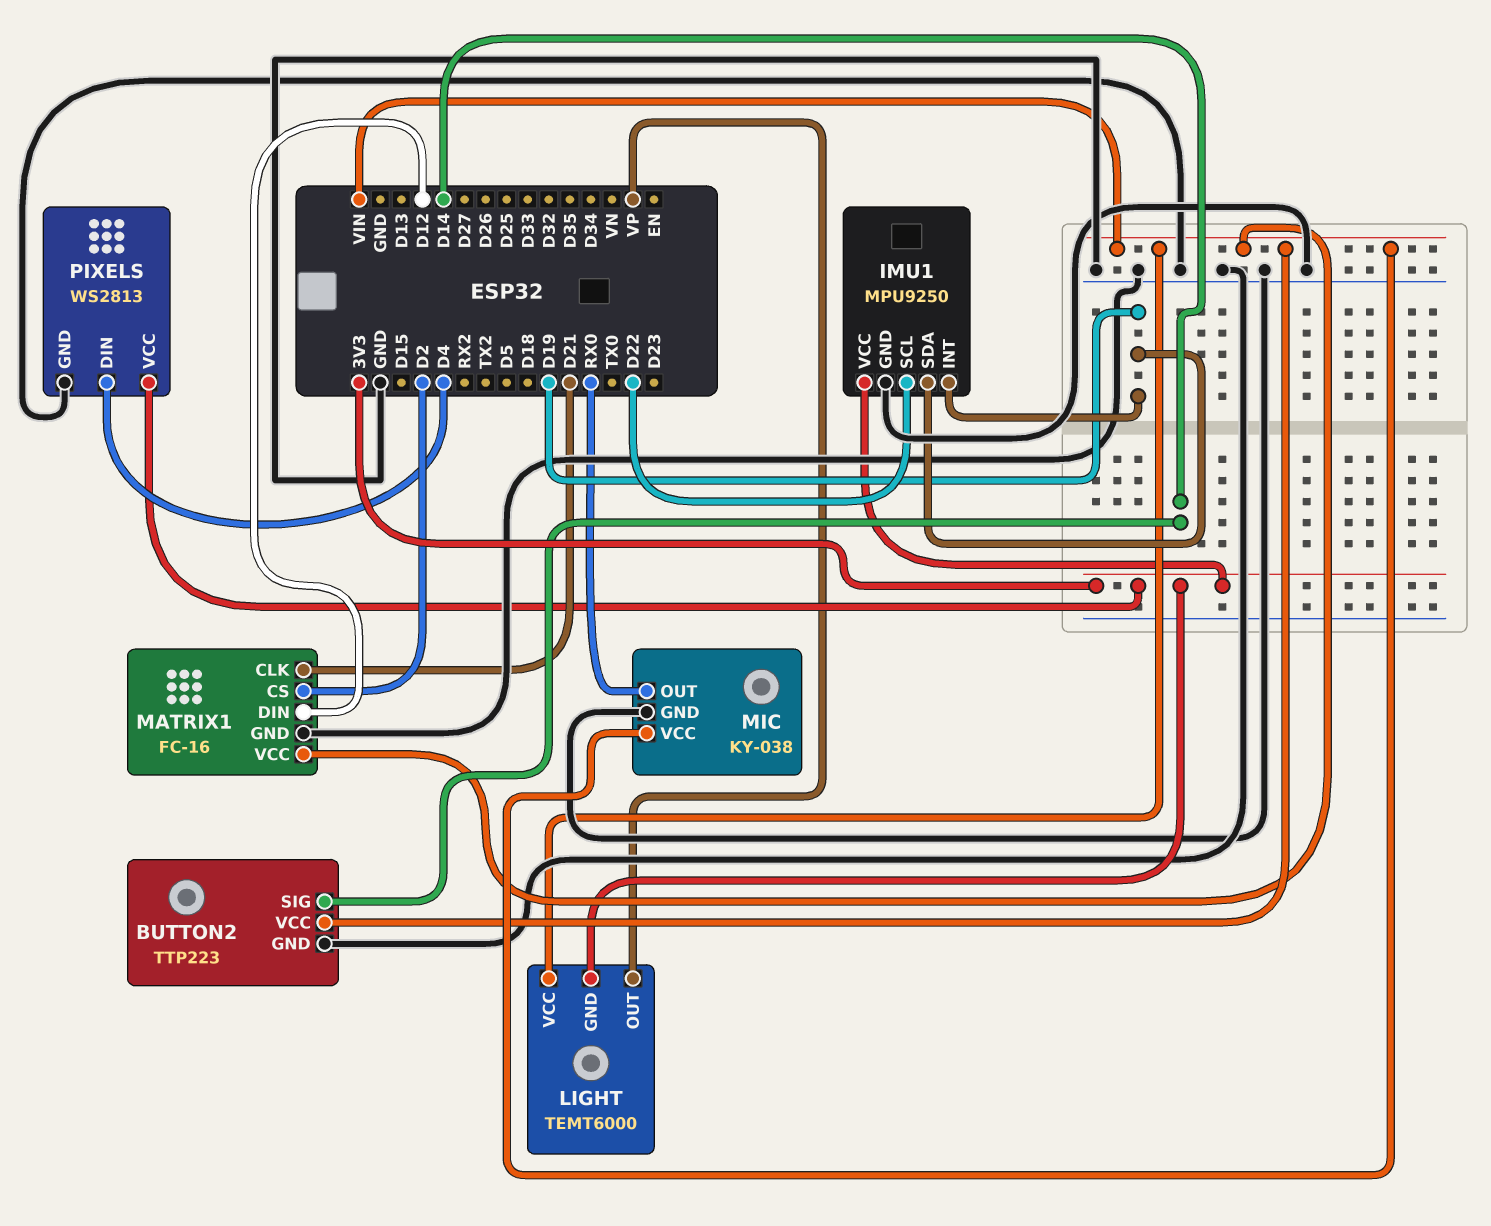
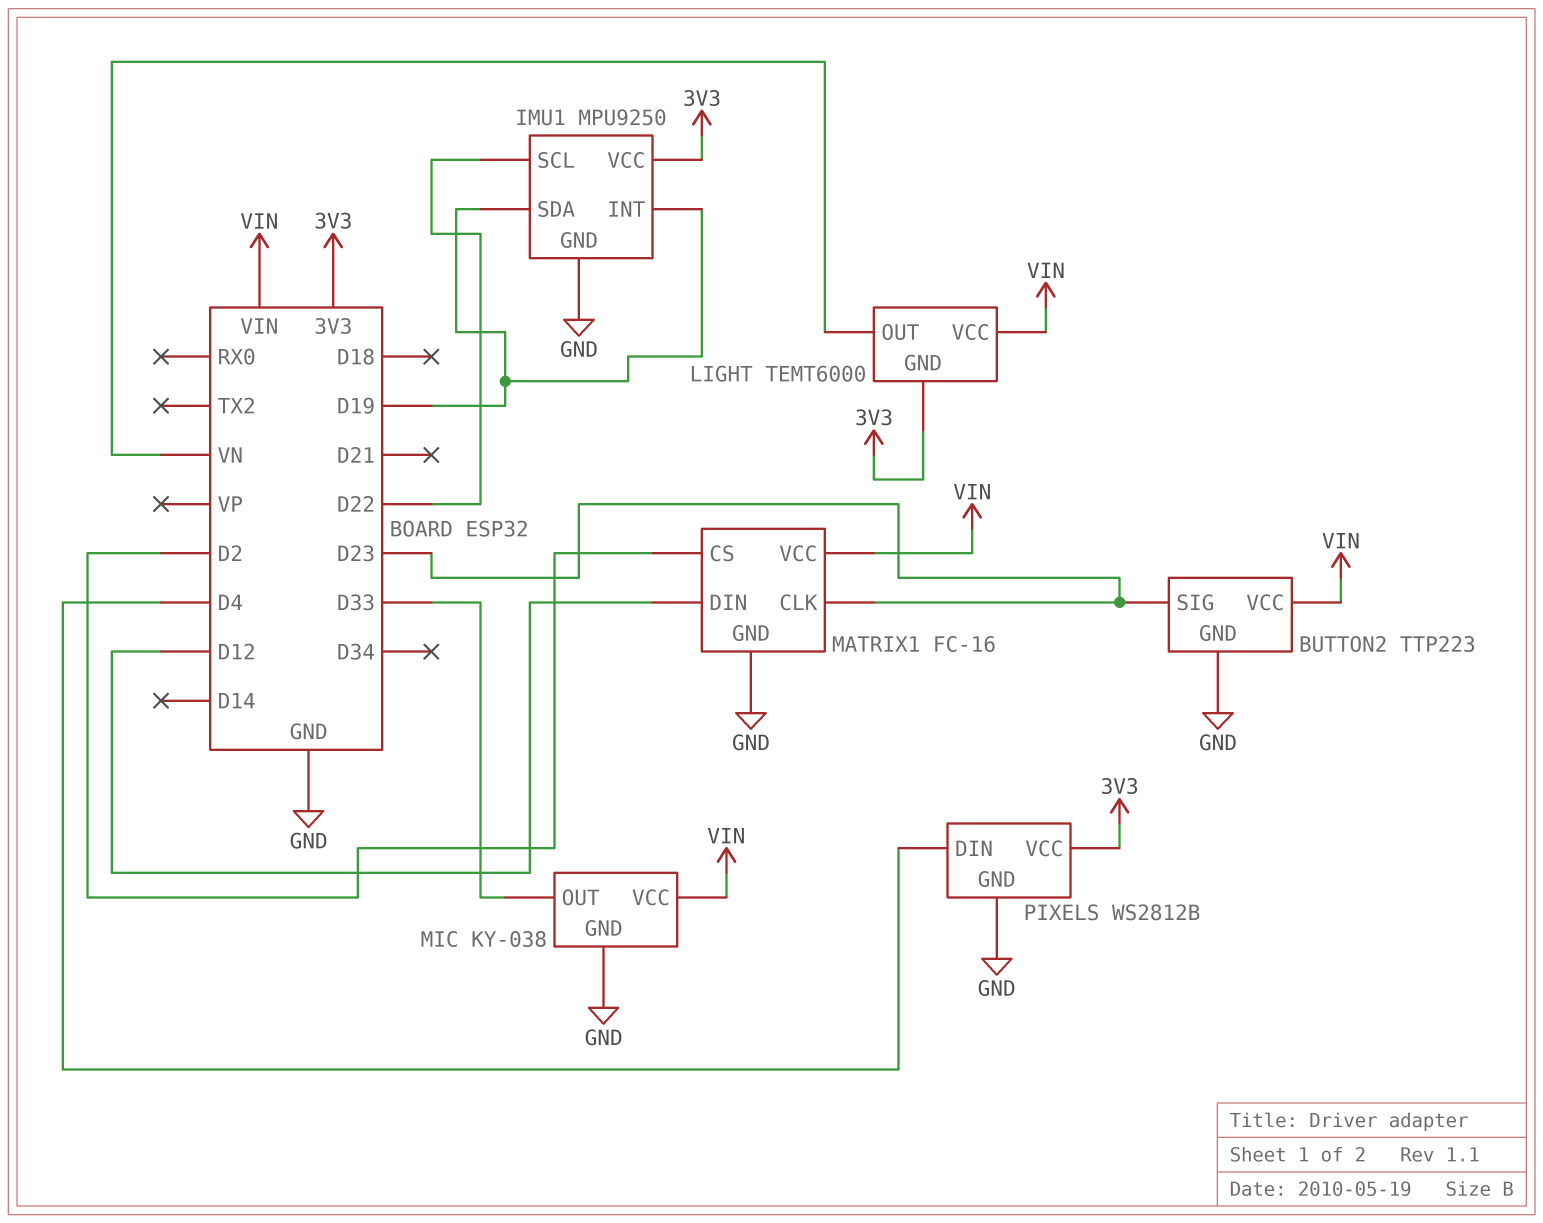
BUTTON2 pin SIG: D14 -> D23
LIGHT pin OUT: VP -> VN
MATRIX1 pin CLK: D21 -> D23
MIC pin OUT: RX0 -> D33
PIXELS: WS2813 -> WS2812B

